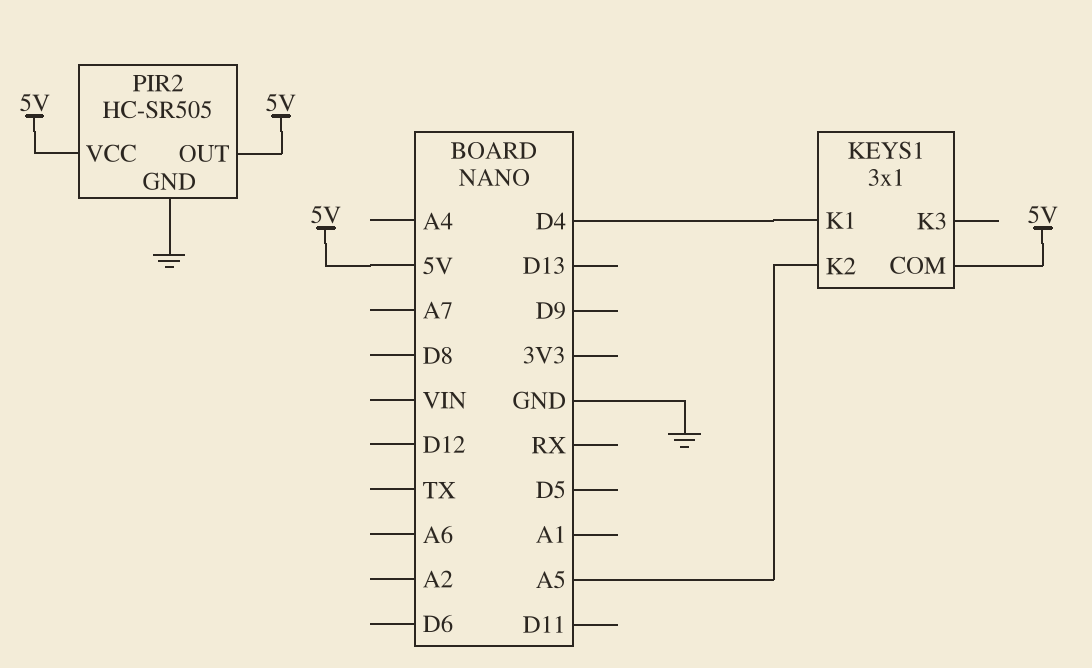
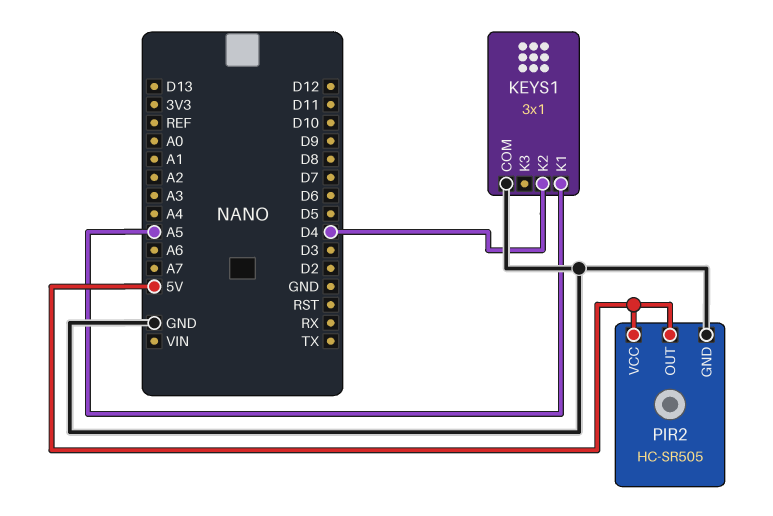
KEYS1 pin COM: 5V -> GND
KEYS1 pin K1: D4 -> A5
KEYS1 pin K2: A5 -> D4

